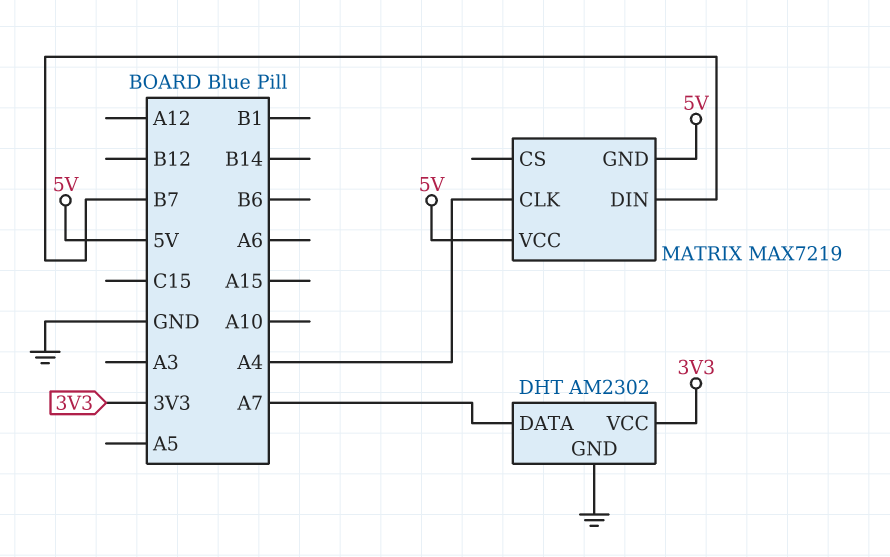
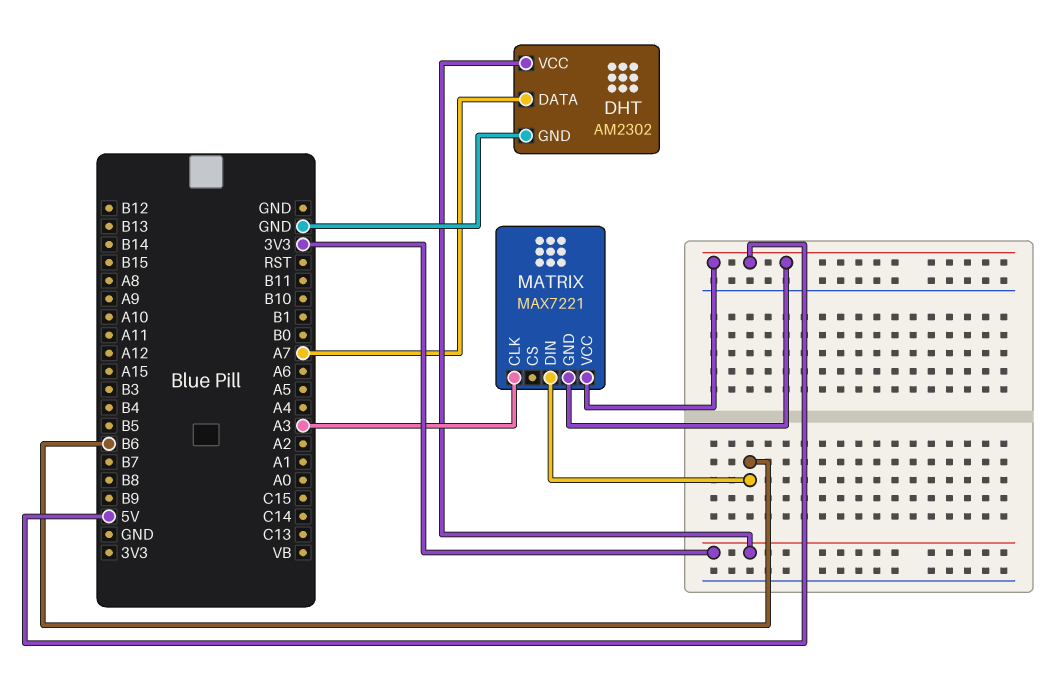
MATRIX: MAX7219 -> MAX7221
MATRIX pin CLK: A4 -> A3
MATRIX pin DIN: B7 -> B6

